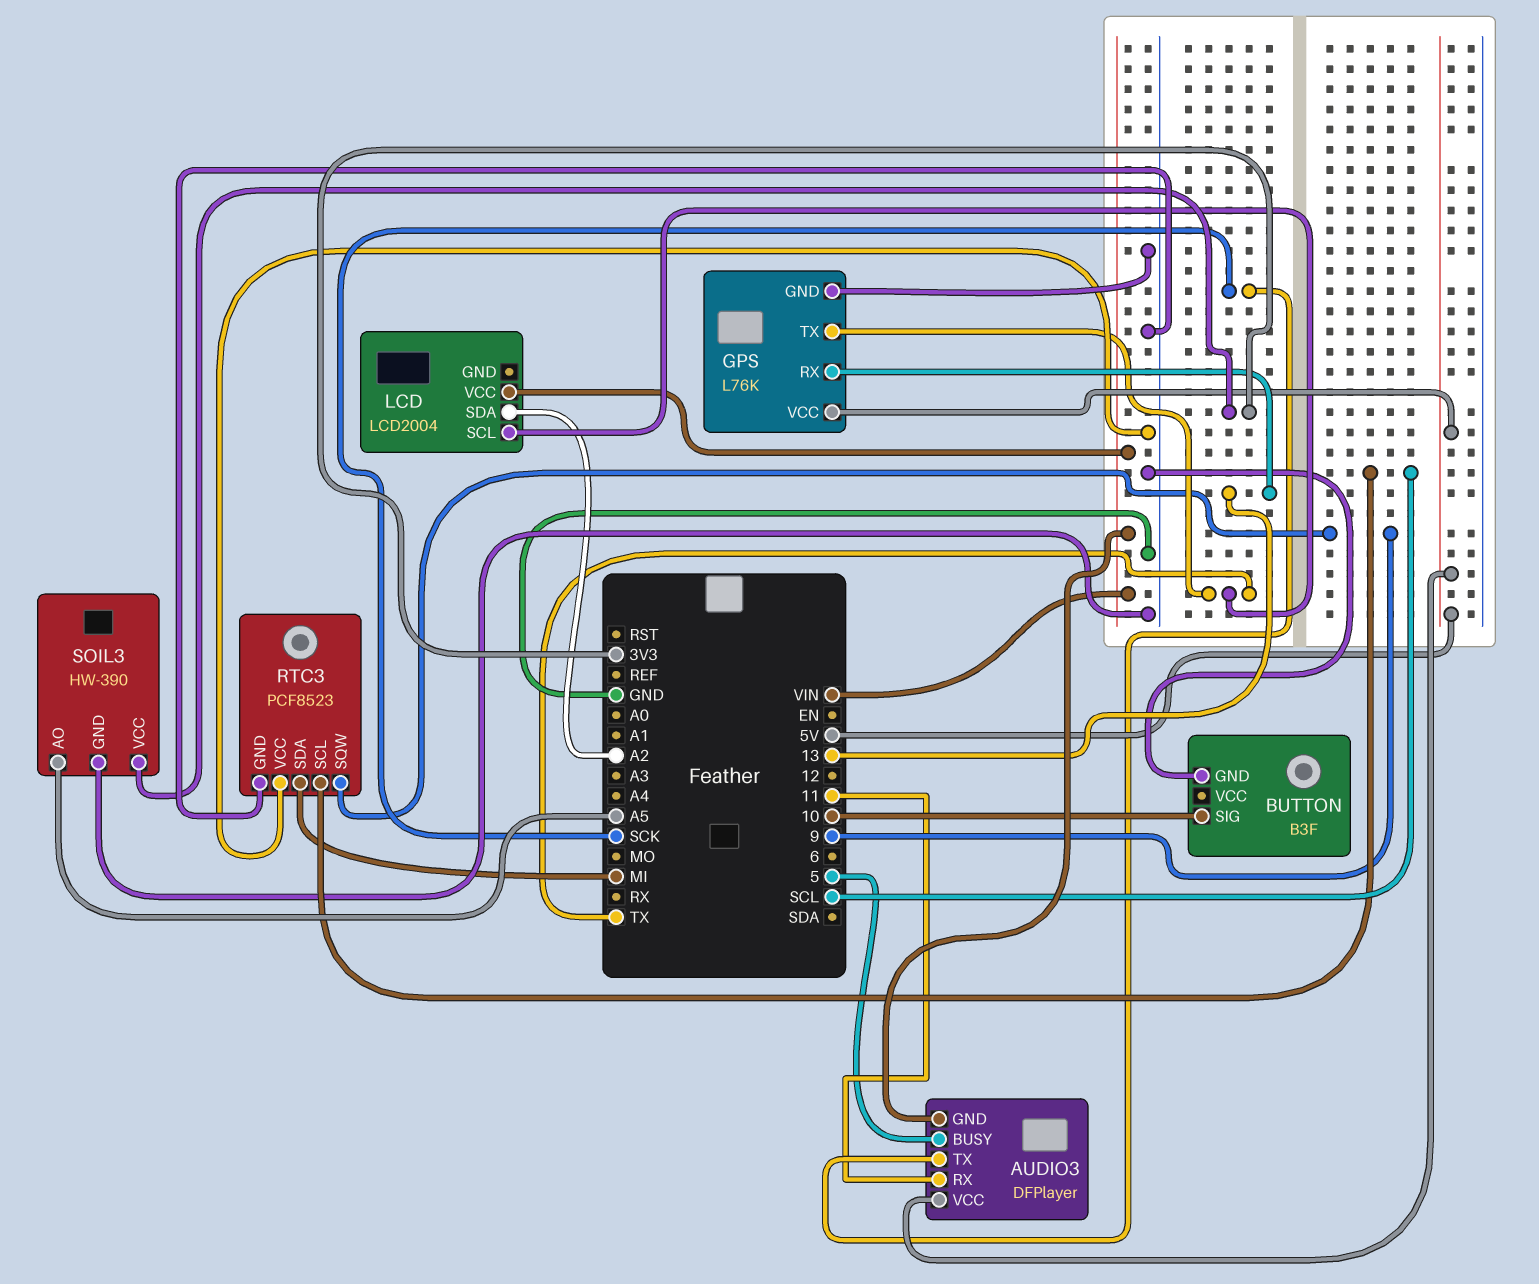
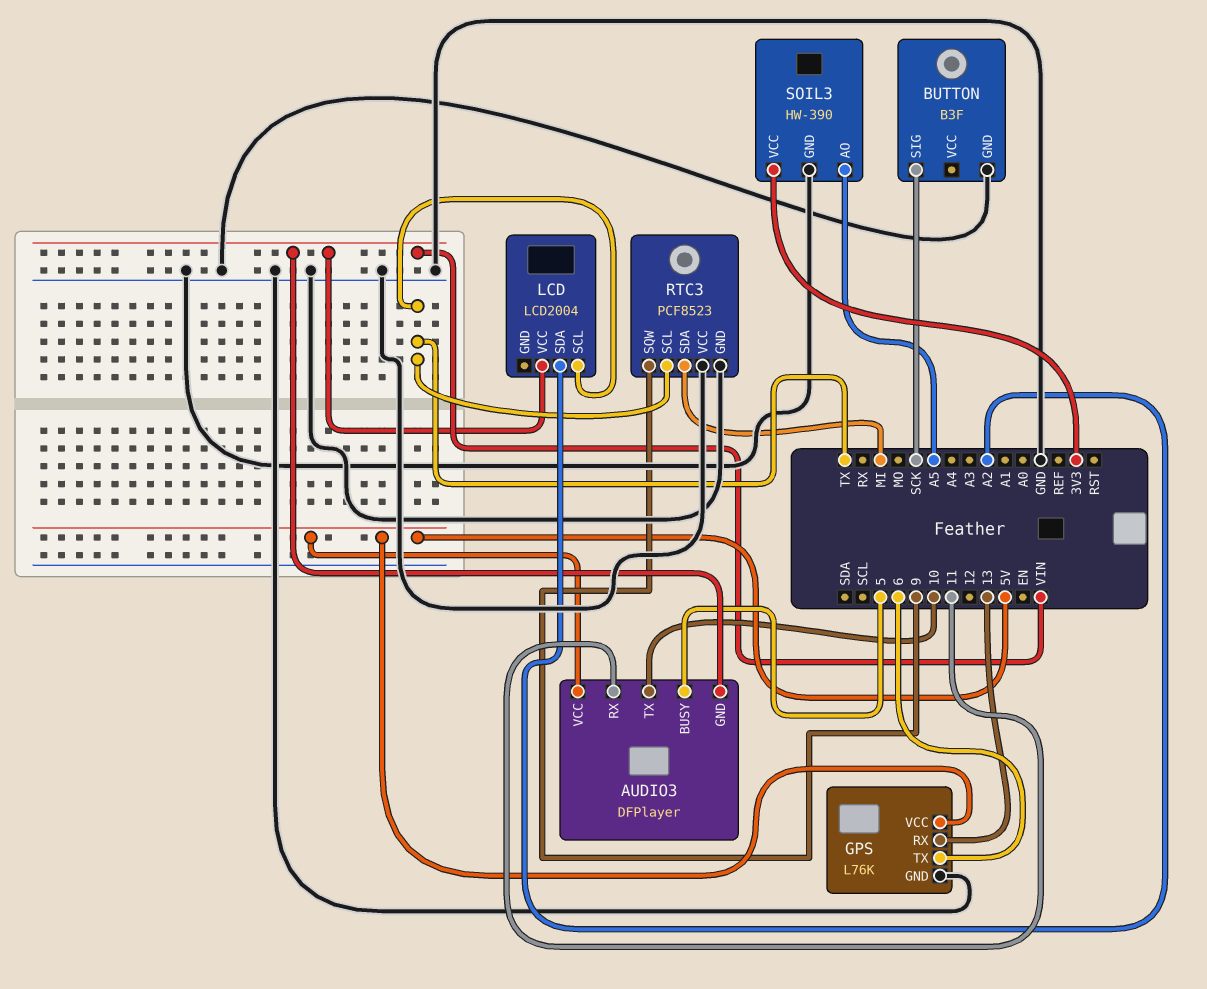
AUDIO3 pin TX: SCK -> 10
BUTTON pin SIG: 10 -> SCK
GPS pin TX: TX -> 6
RTC3 pin SCL: SCL -> TX

